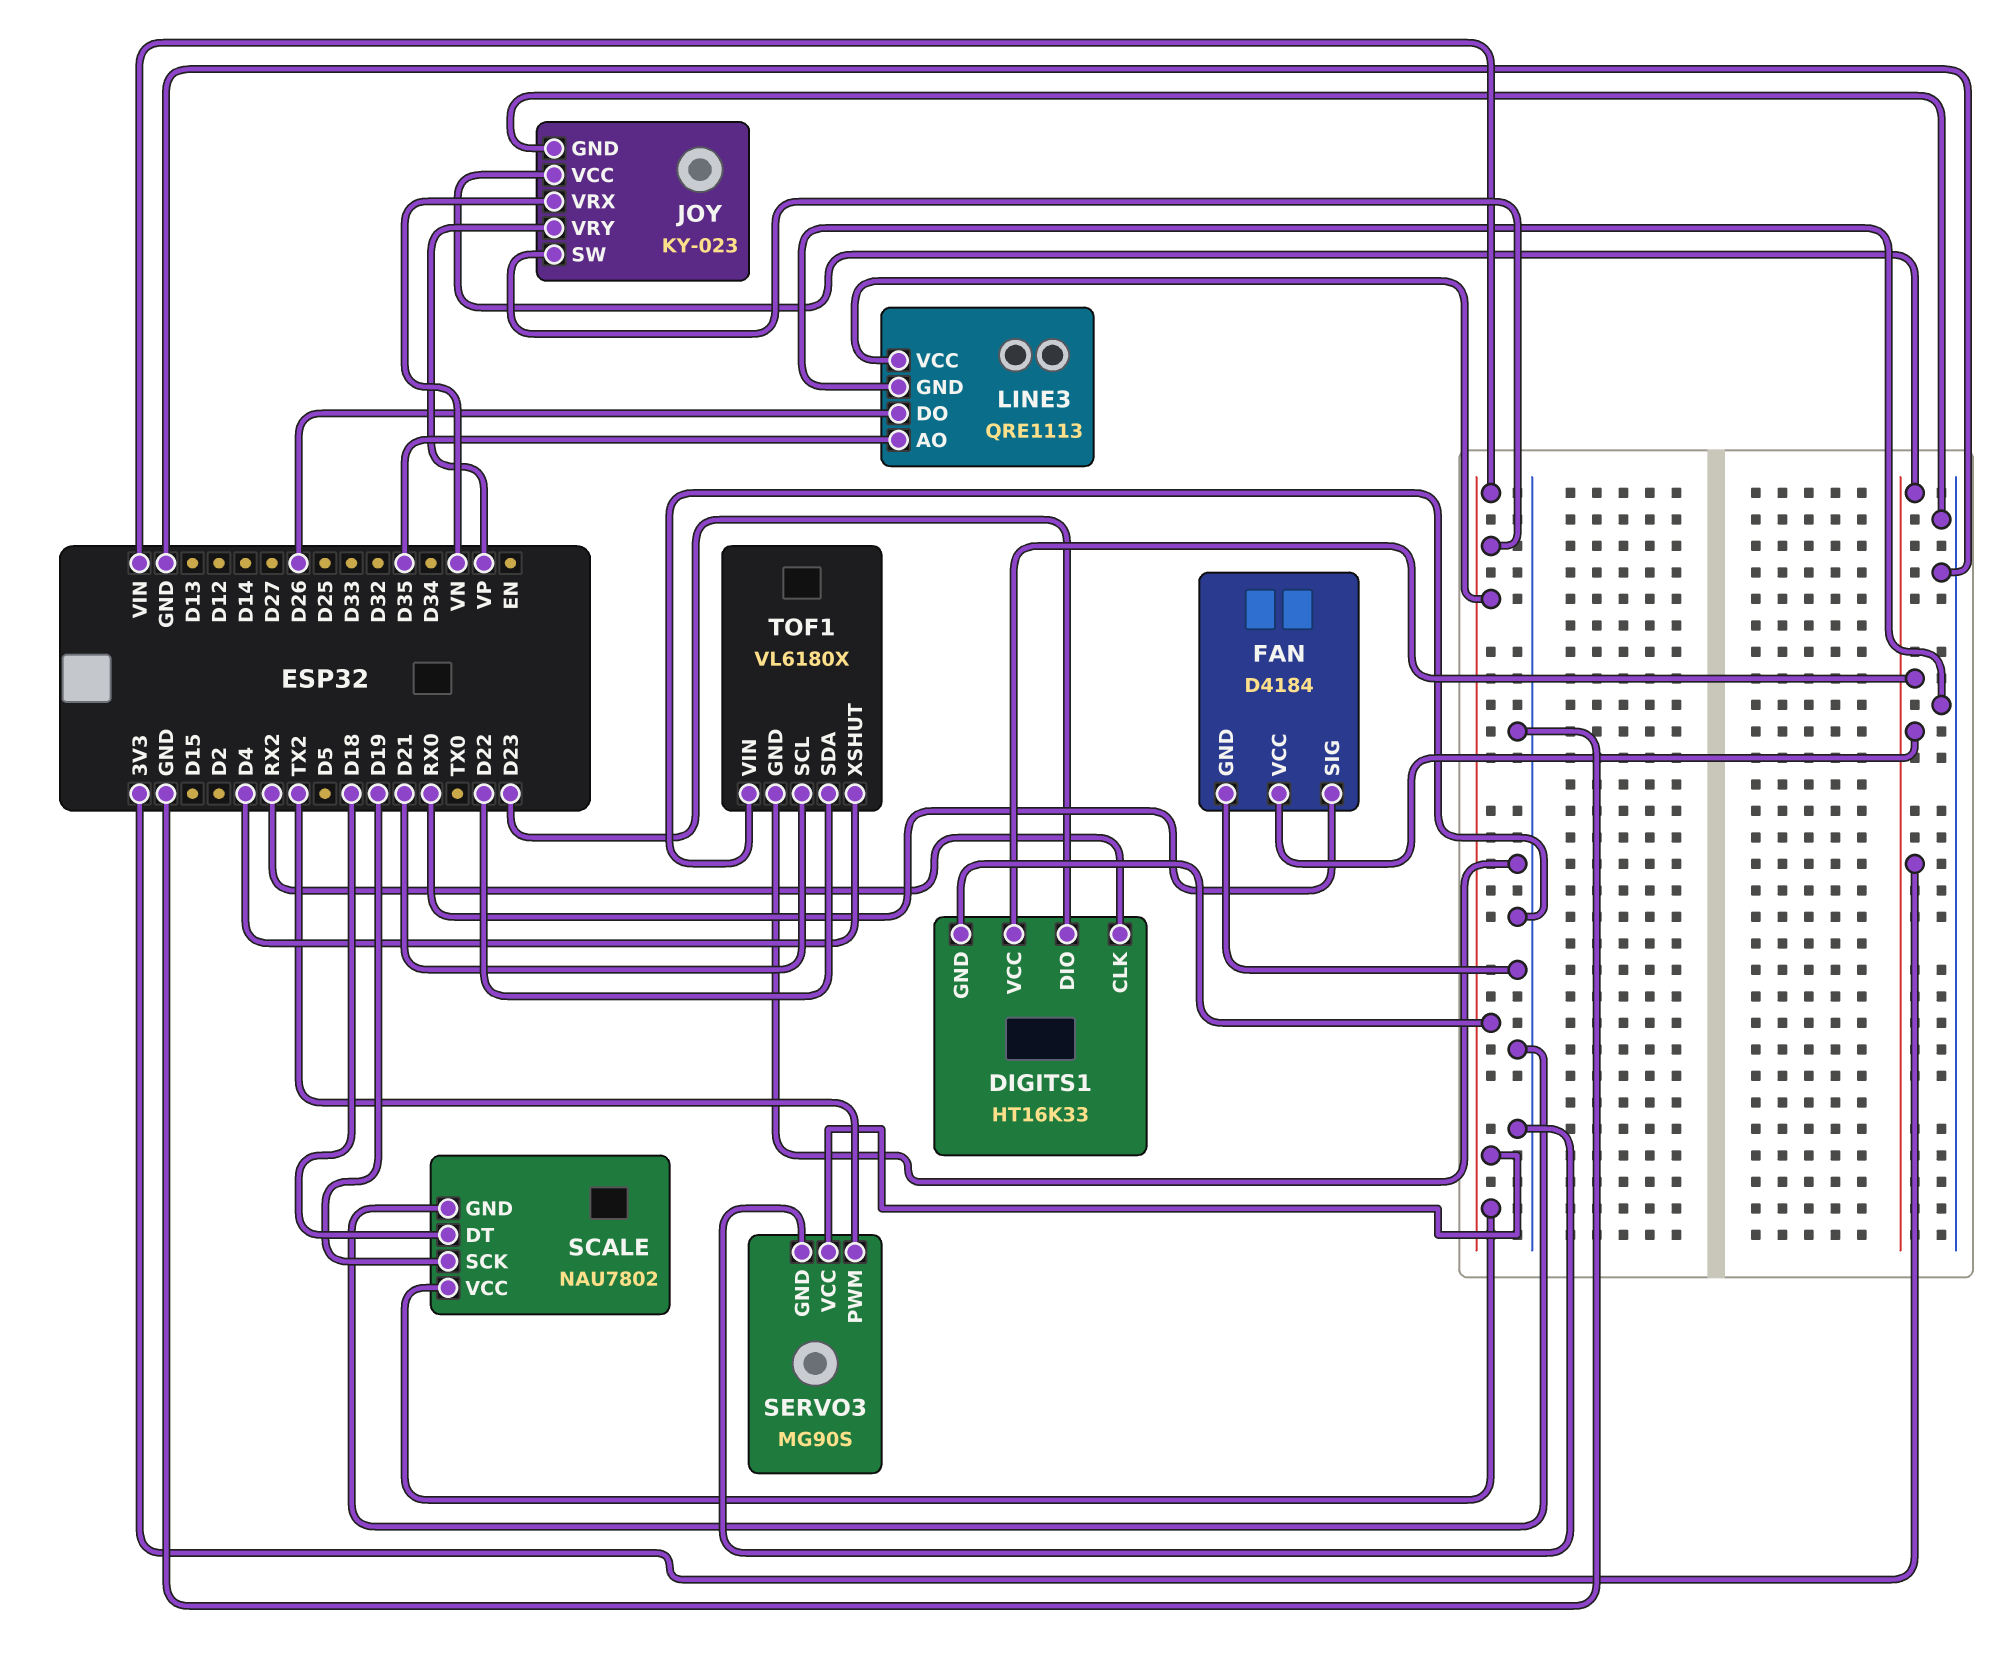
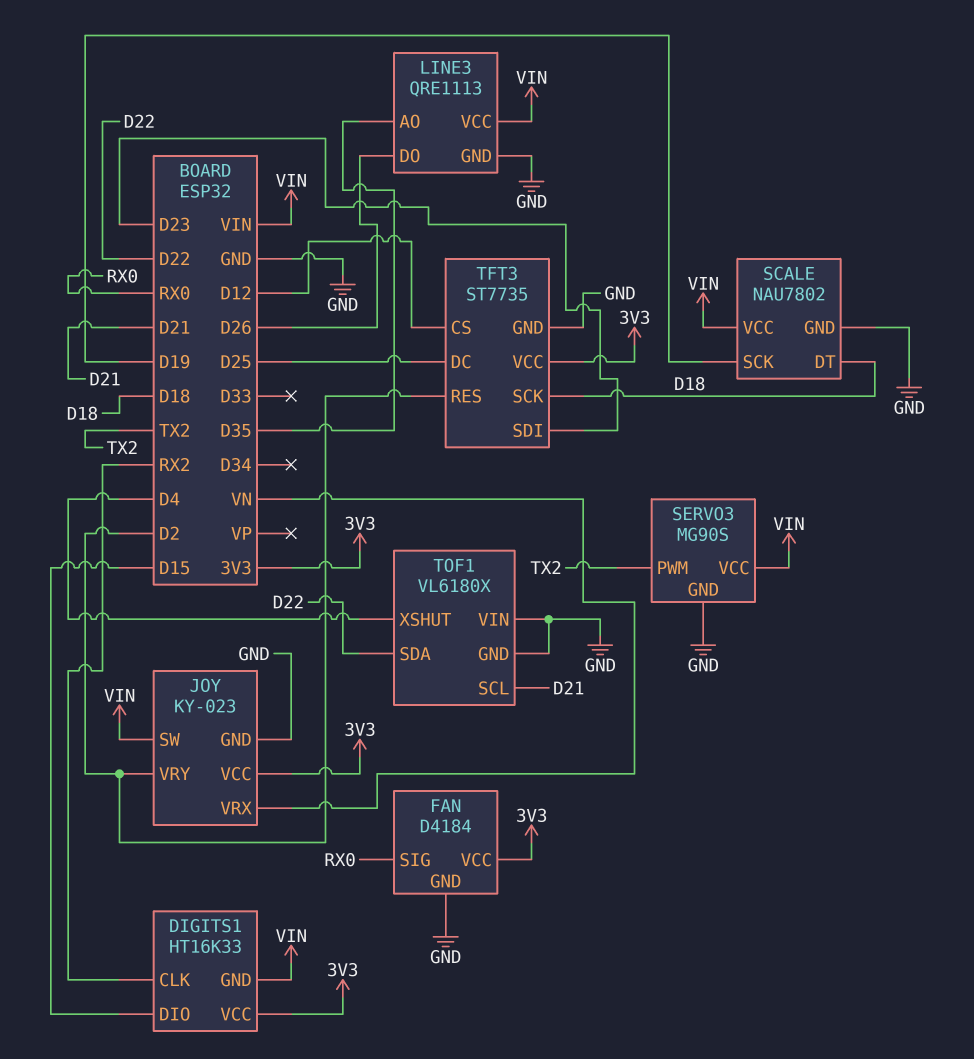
DIGITS1 pin DIO: D23 -> D15
JOY pin VRY: VP -> D2
TFT3: none -> ST7735
TFT3 pin CS: none -> D12
TFT3 pin DC: none -> D25
TFT3 pin GND: none -> GND
TFT3 pin RES: none -> D2
TFT3 pin SCK: none -> D18
TFT3 pin SDI: none -> D23
TFT3 pin VCC: none -> 3V3

